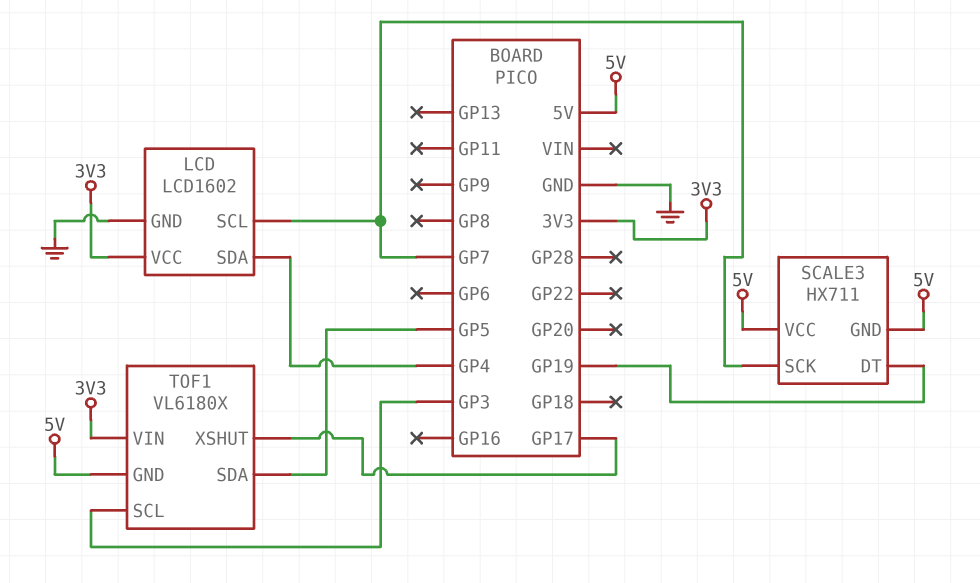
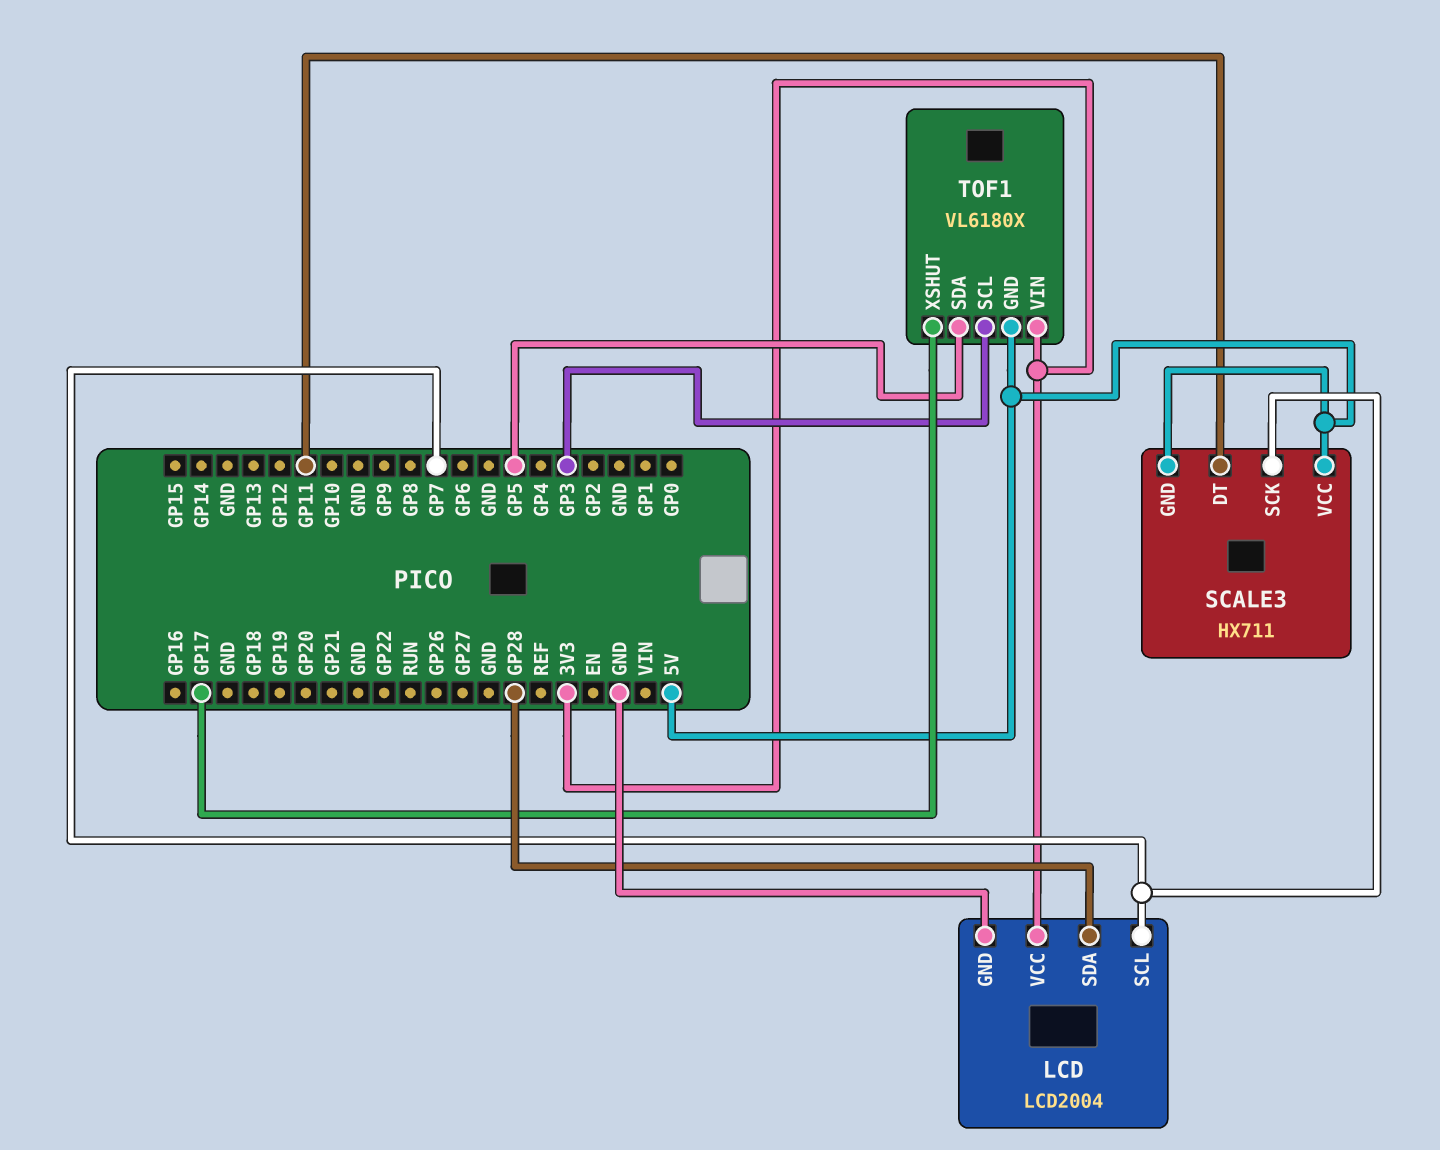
LCD: LCD1602 -> LCD2004
LCD pin SDA: GP4 -> GP28
SCALE3 pin DT: GP19 -> GP11

